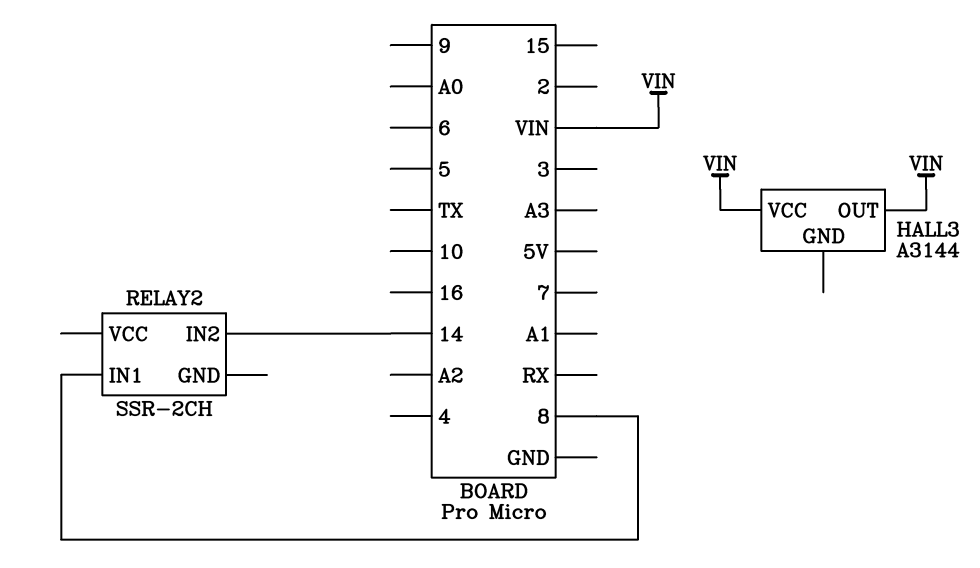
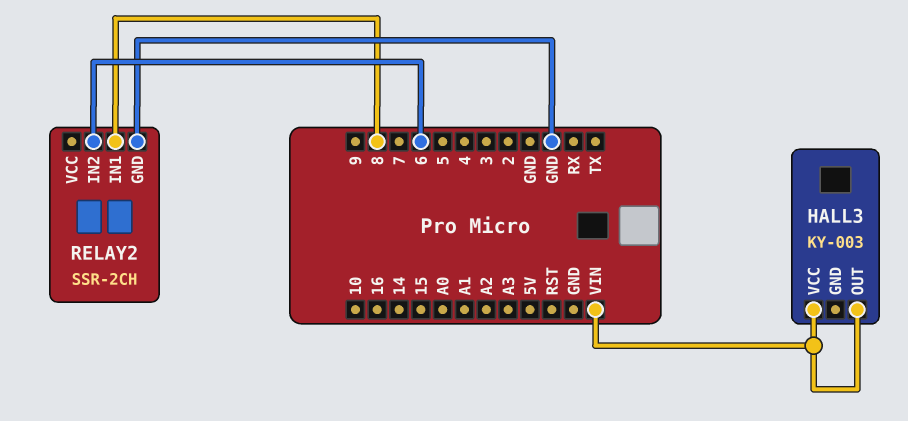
HALL3: A3144 -> KY-003
RELAY2 pin GND: none -> GND
RELAY2 pin IN2: 14 -> 6

